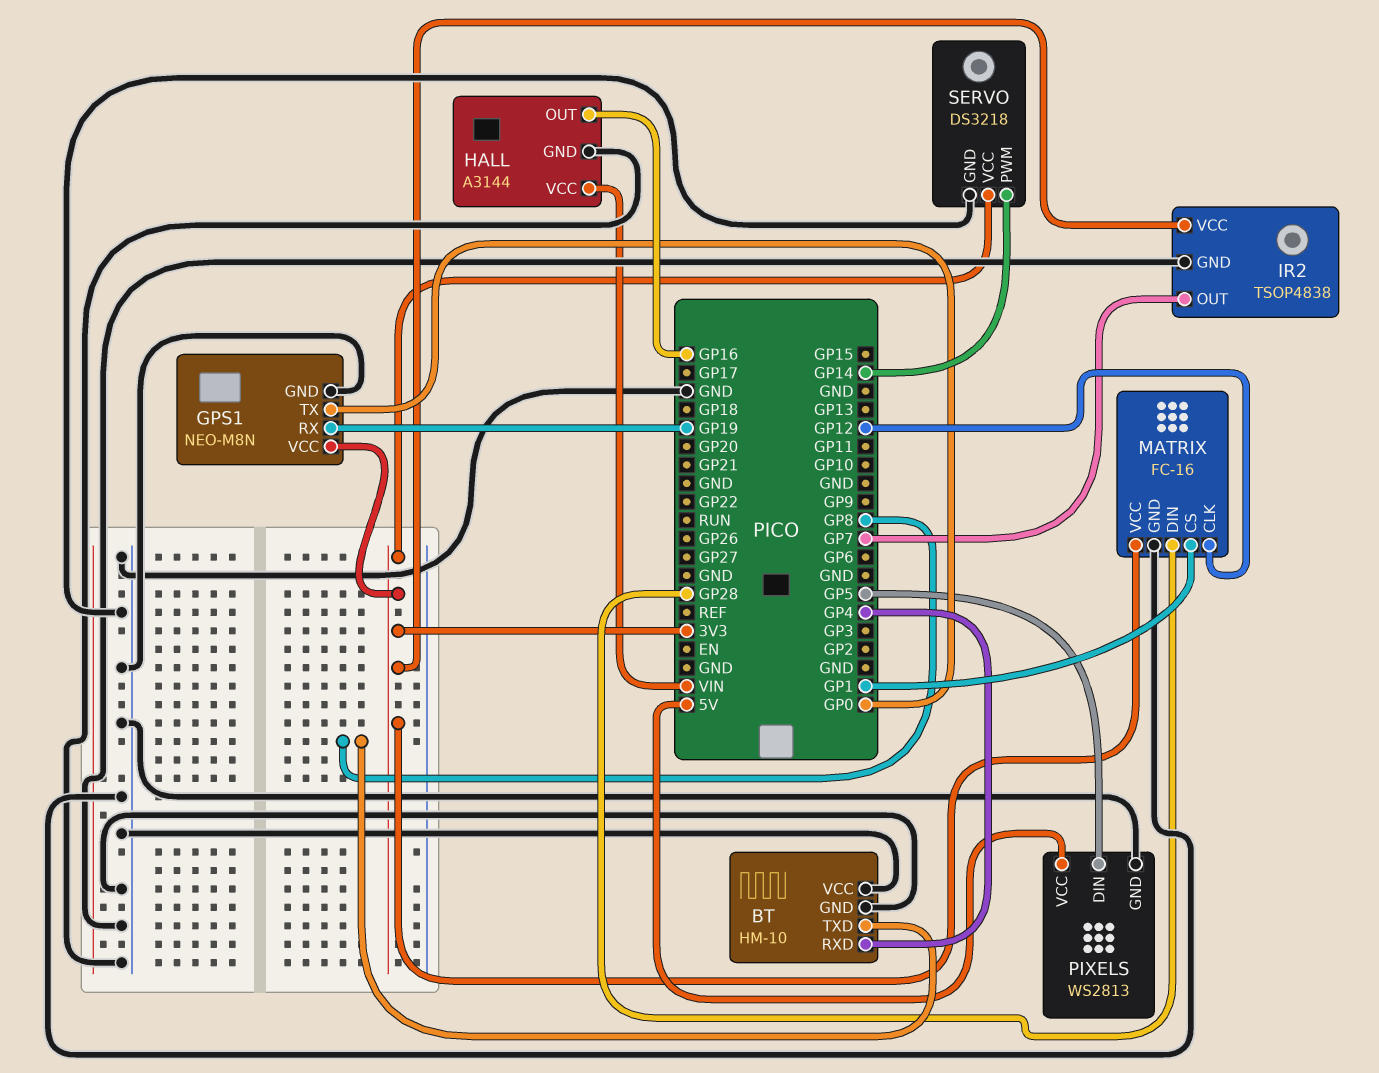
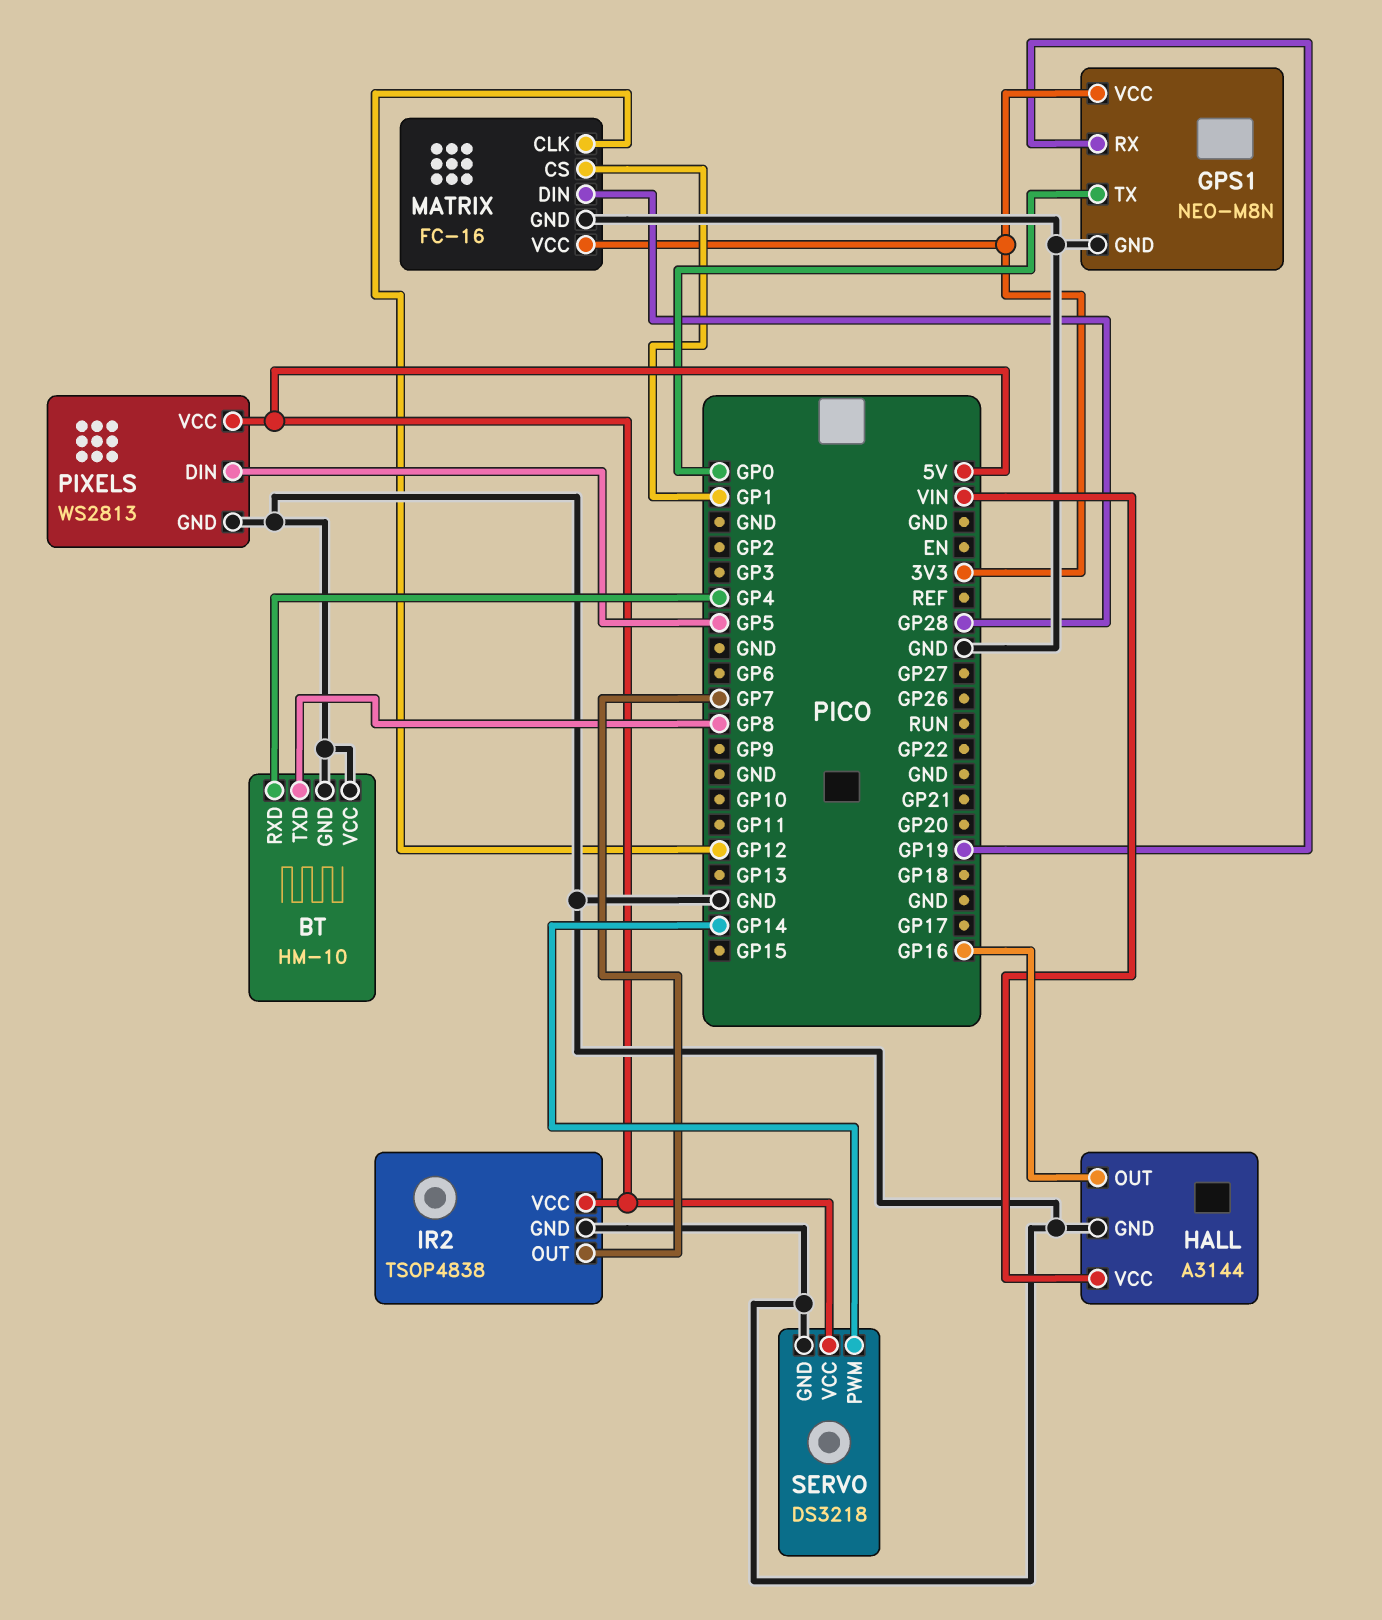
IR2 pin VCC: 3V3 -> 5V
SERVO pin VCC: 3V3 -> 5V

